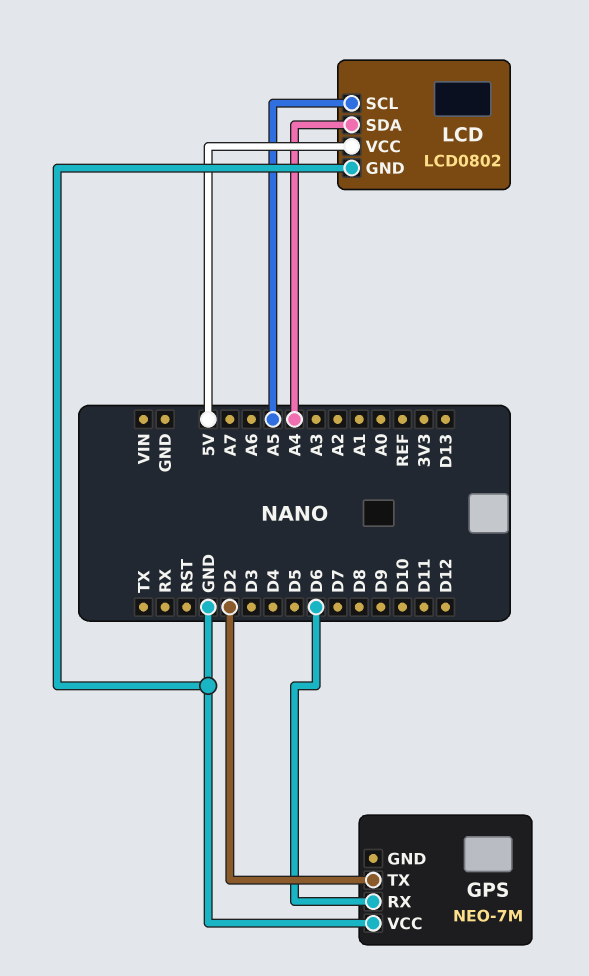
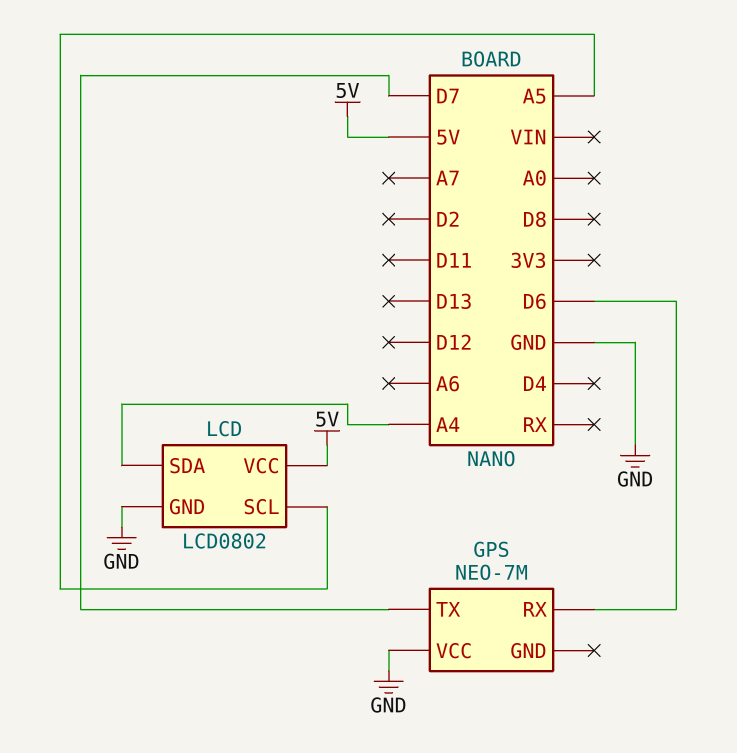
GPS pin TX: D2 -> D7

